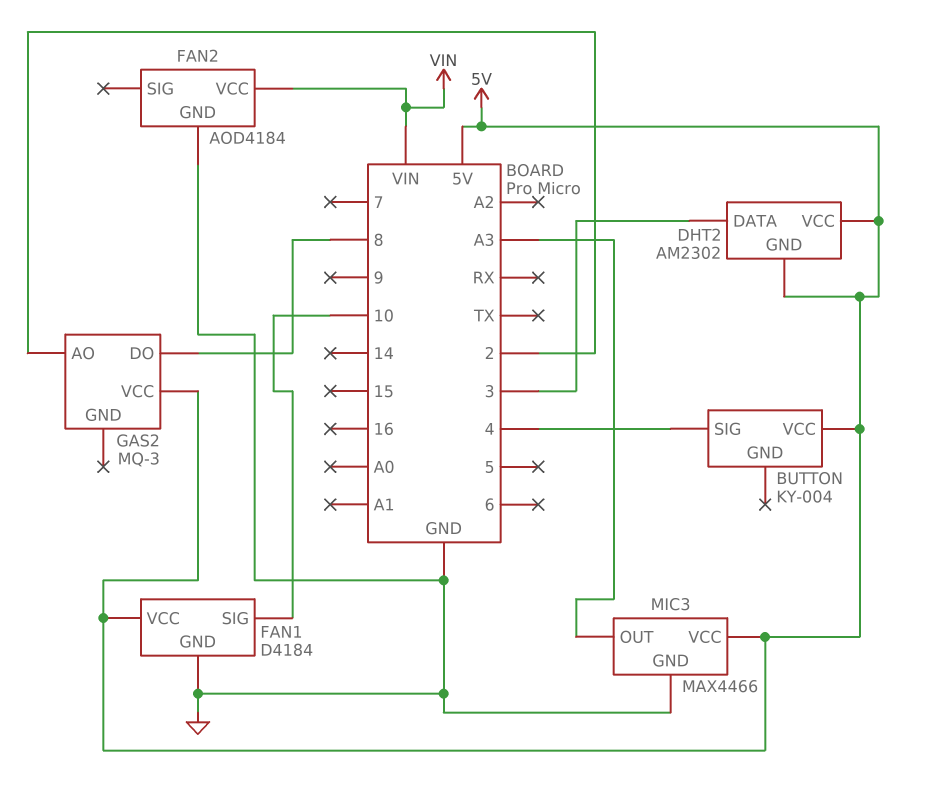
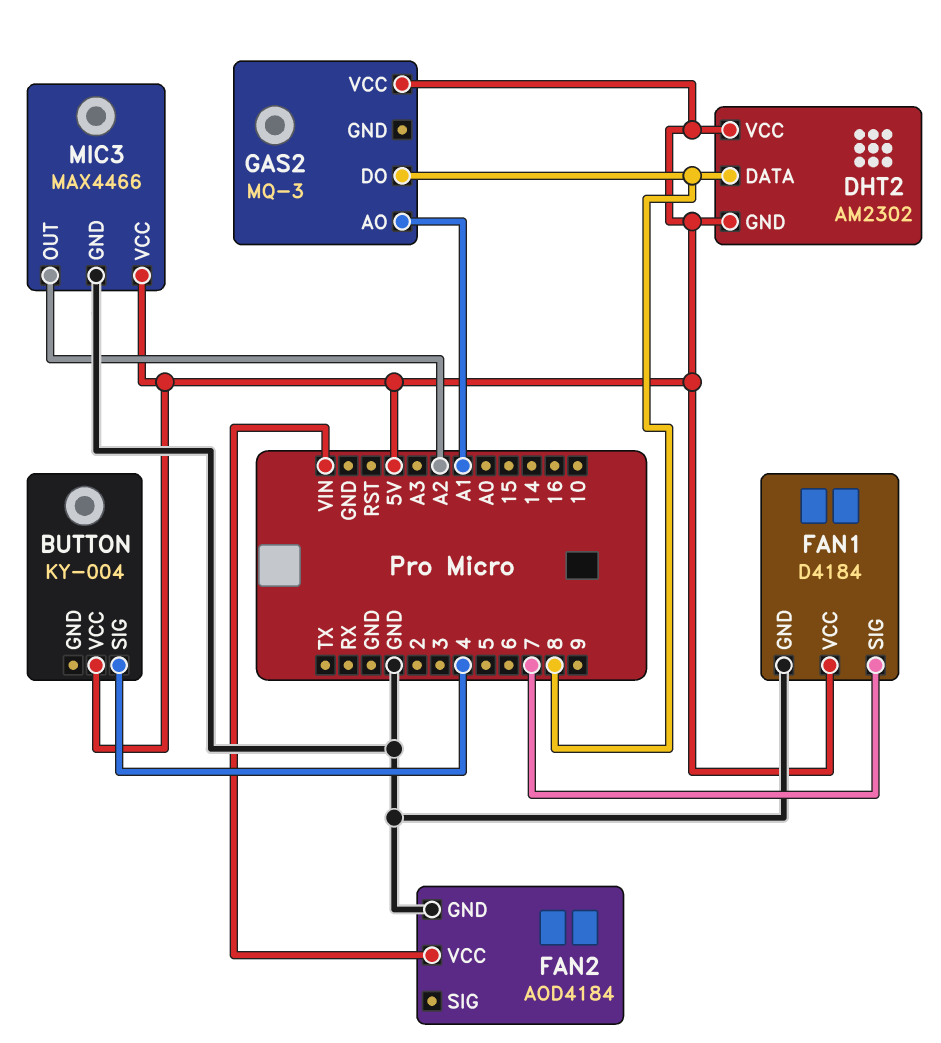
DHT2 pin DATA: 3 -> 8
FAN1 pin SIG: 10 -> 7
GAS2 pin AO: 2 -> A1
MIC3 pin OUT: A3 -> A2

